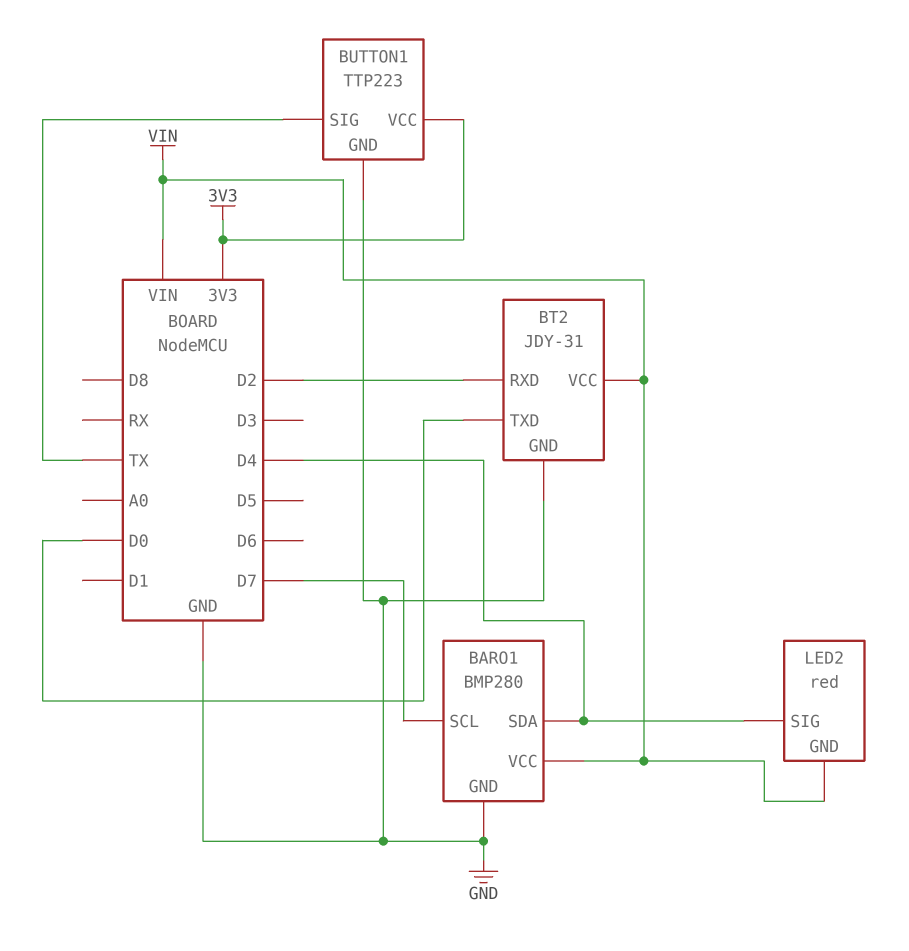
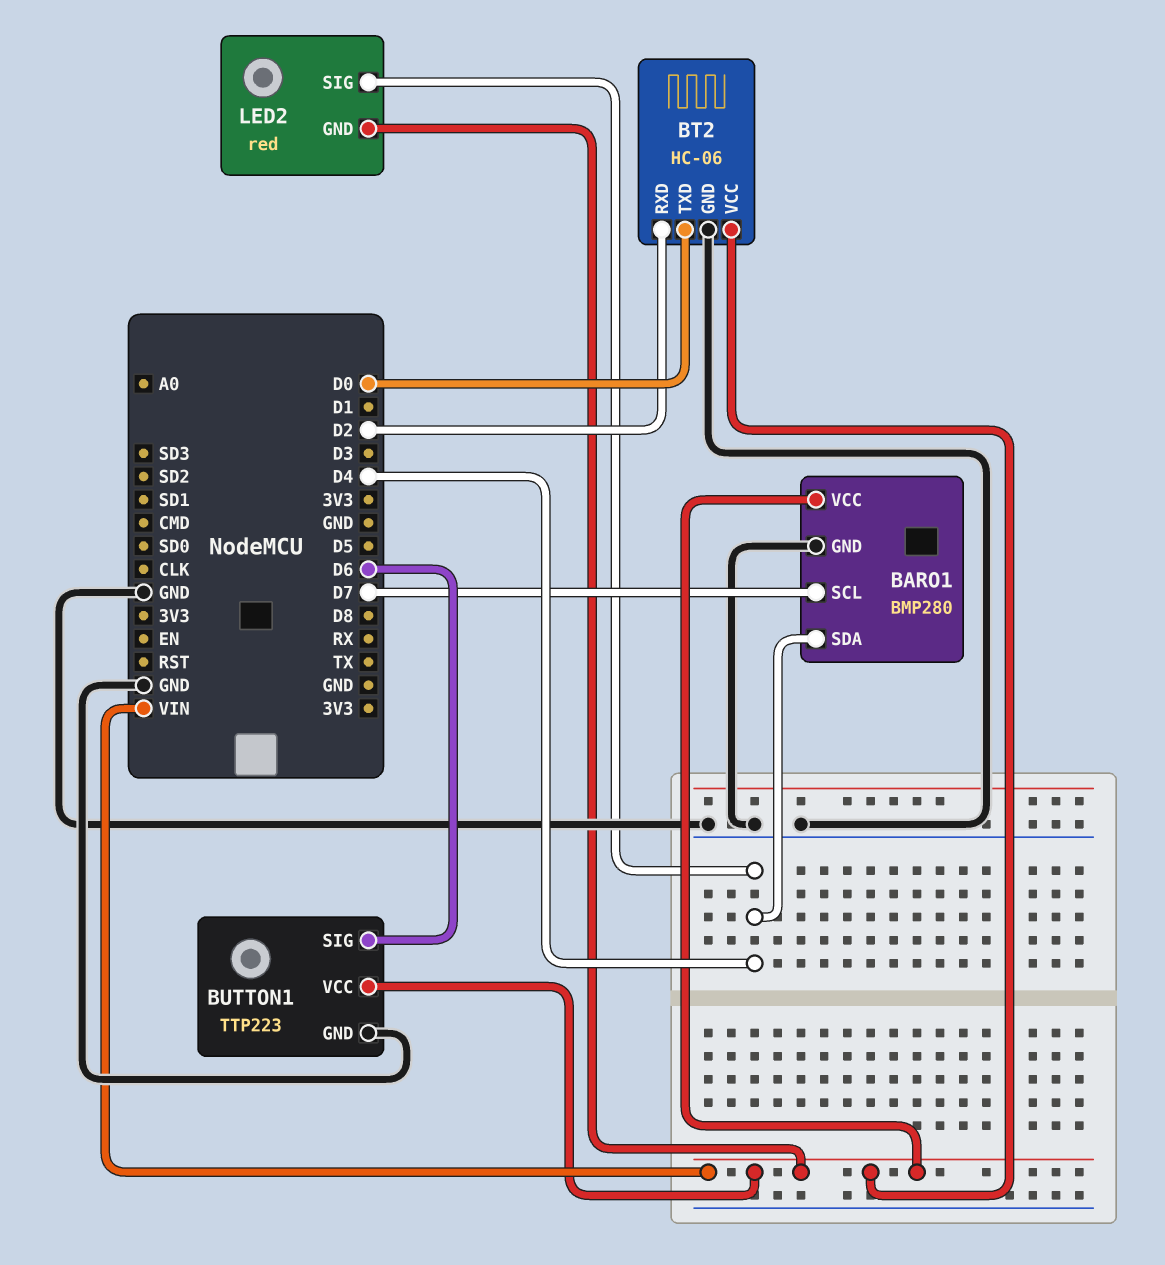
BT2: JDY-31 -> HC-06
BUTTON1 pin SIG: TX -> D6
BUTTON1 pin VCC: 3V3 -> VIN

